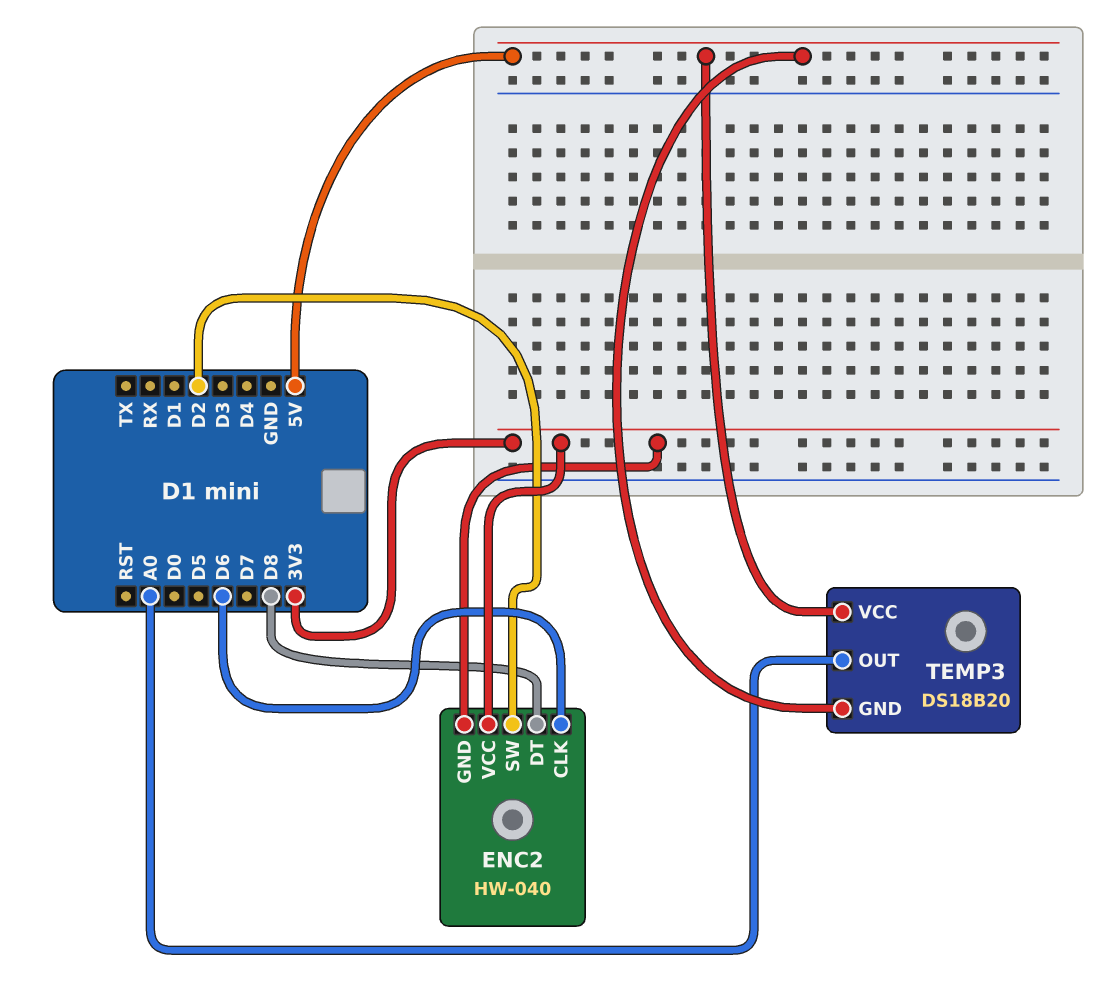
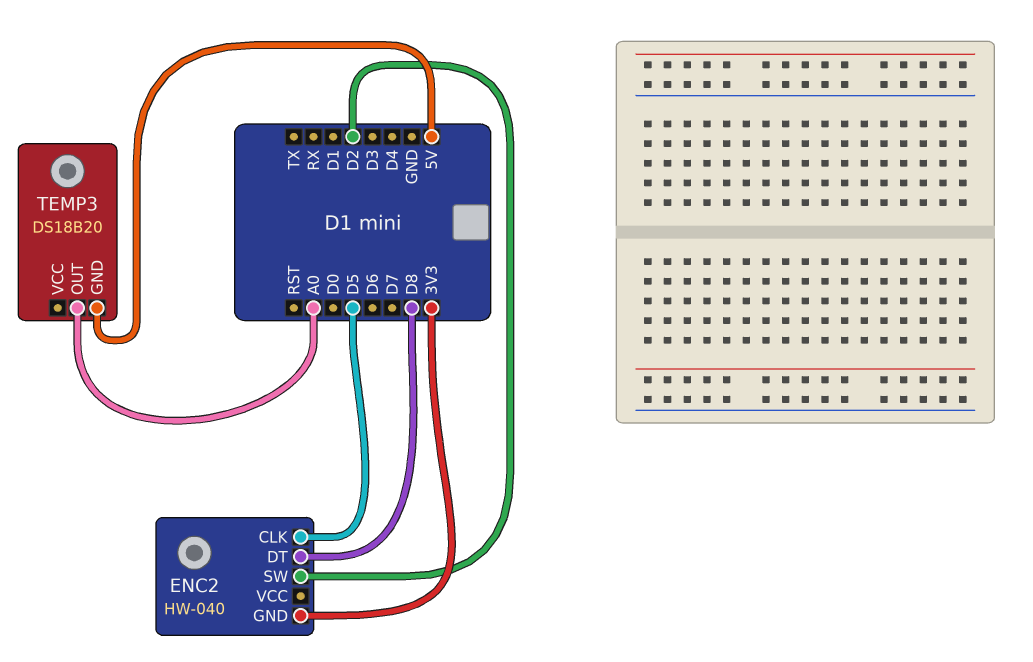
ENC2 pin CLK: D6 -> D5
ENC2 pin VCC: 3V3 -> none
TEMP3 pin VCC: 5V -> none

